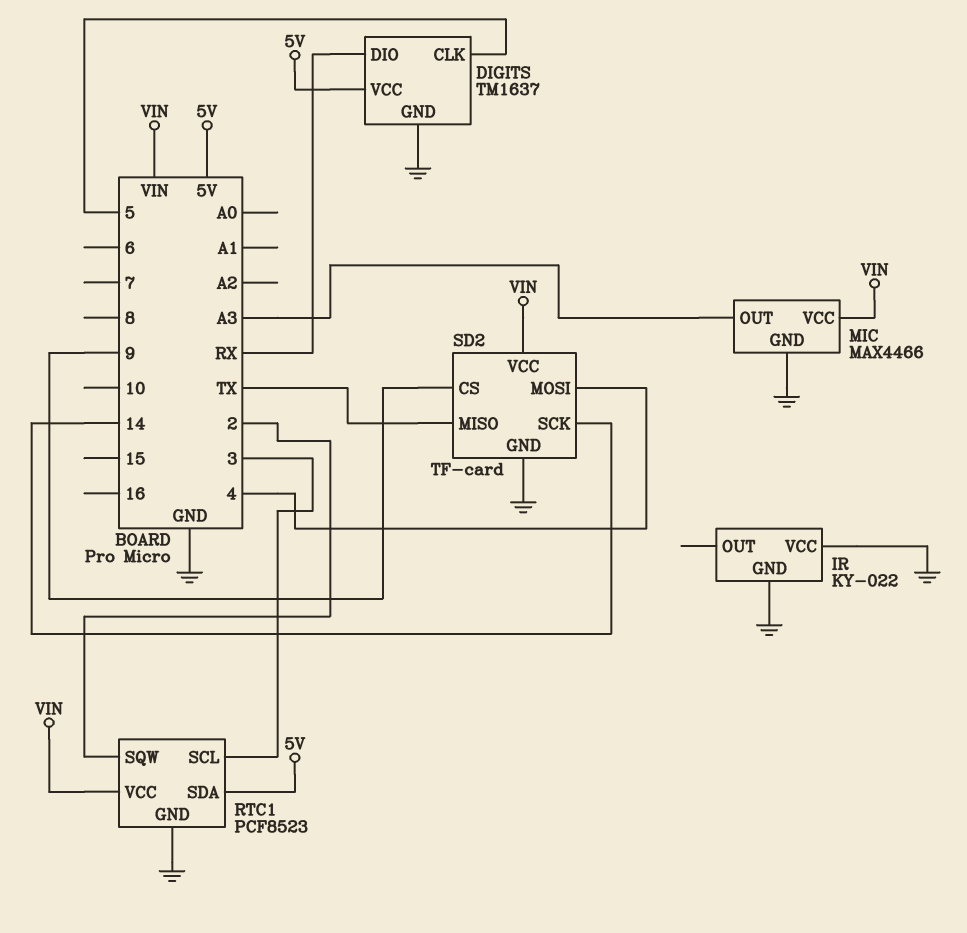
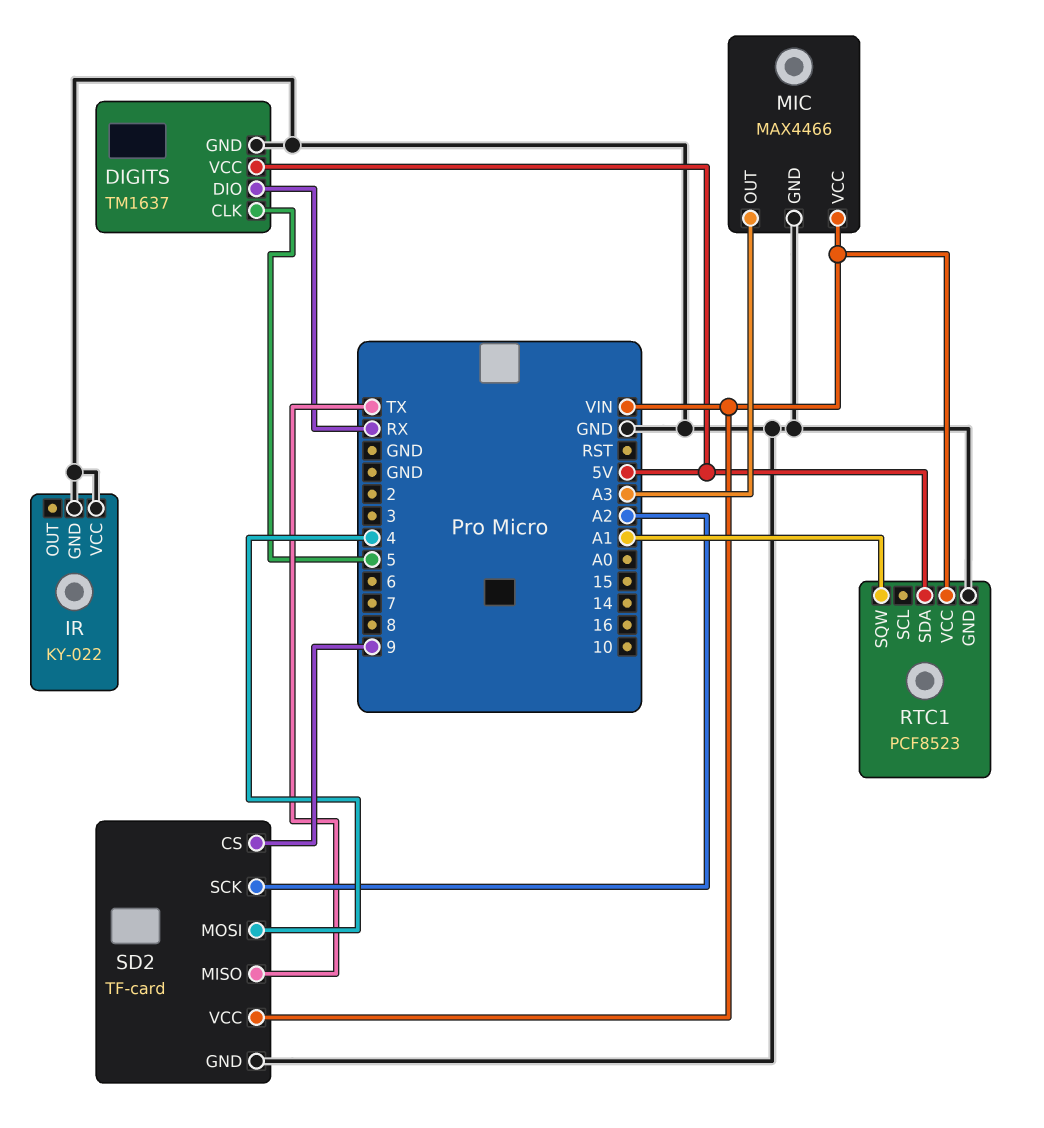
RTC1 pin SCL: 3 -> none
RTC1 pin SQW: 2 -> A1
SD2 pin SCK: 14 -> A2

